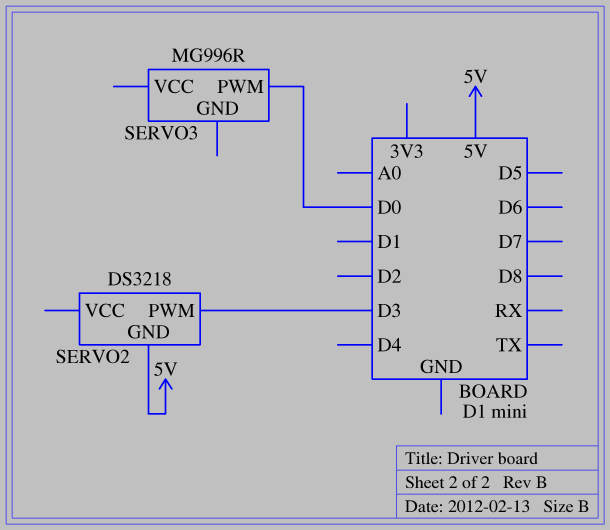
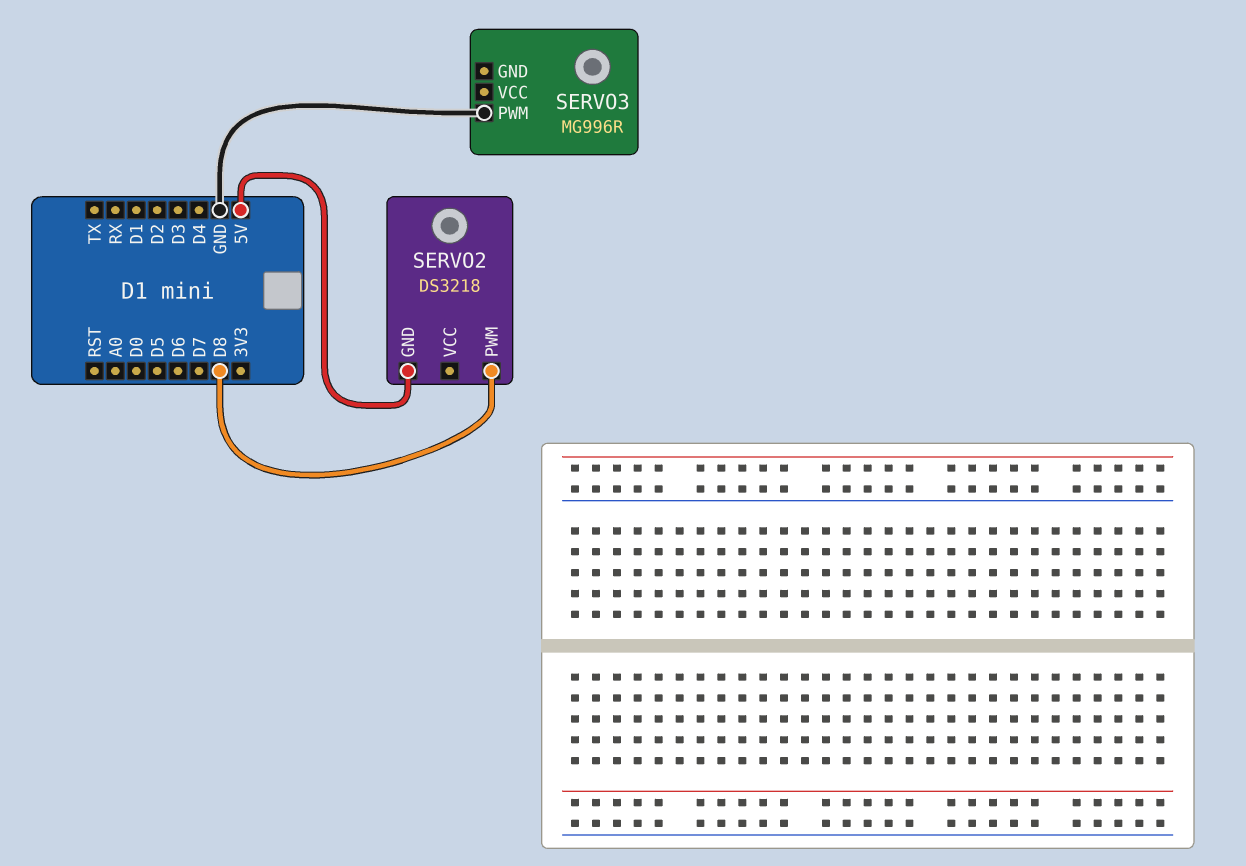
SERVO2 pin PWM: D3 -> D8
SERVO3 pin PWM: D0 -> GND

